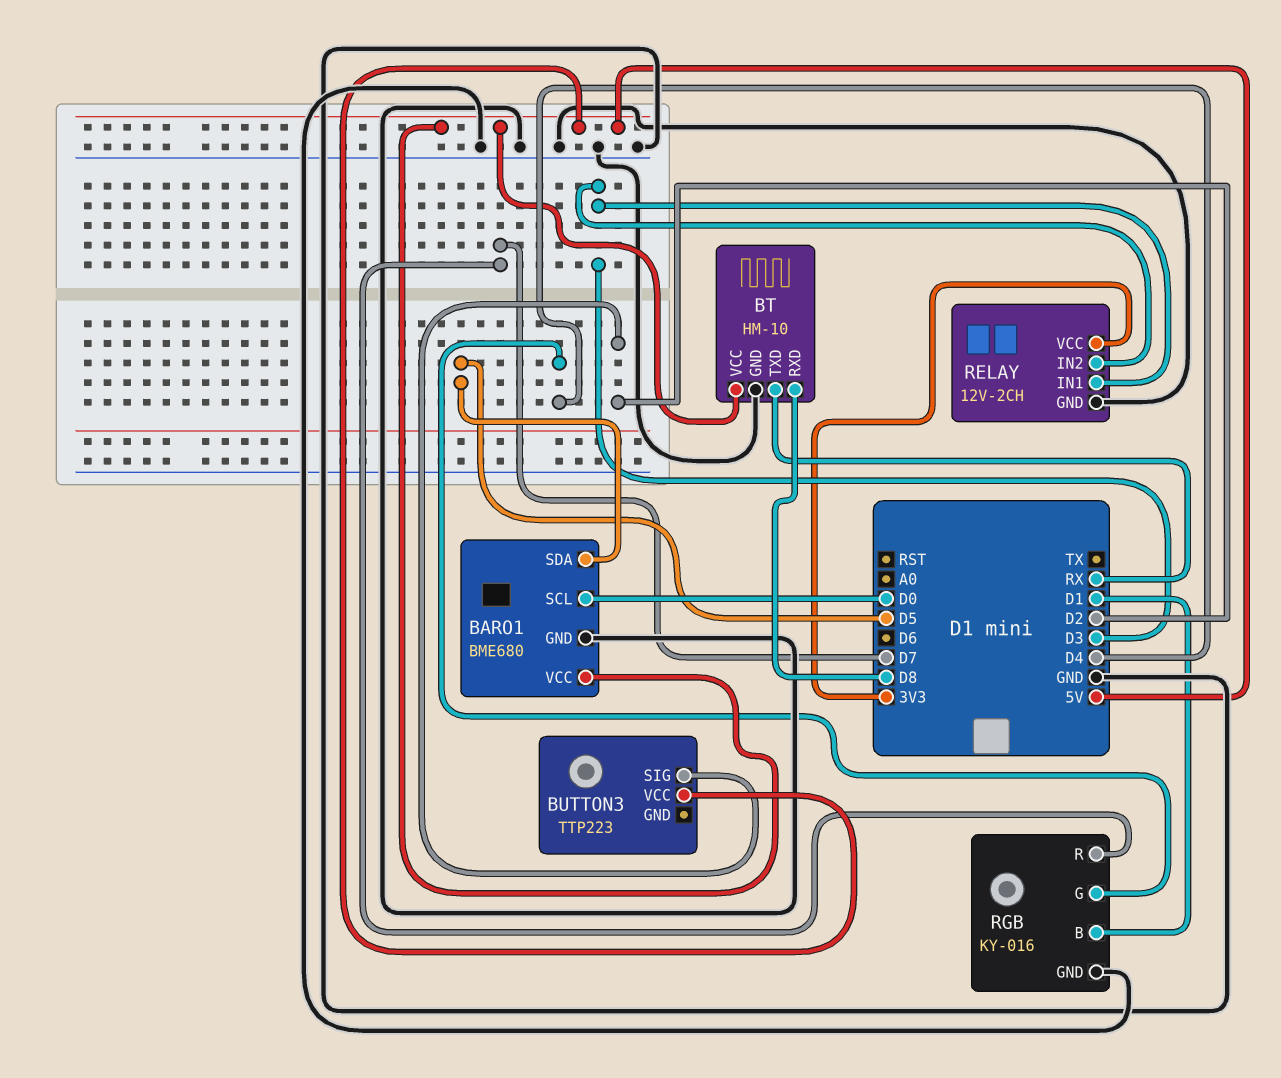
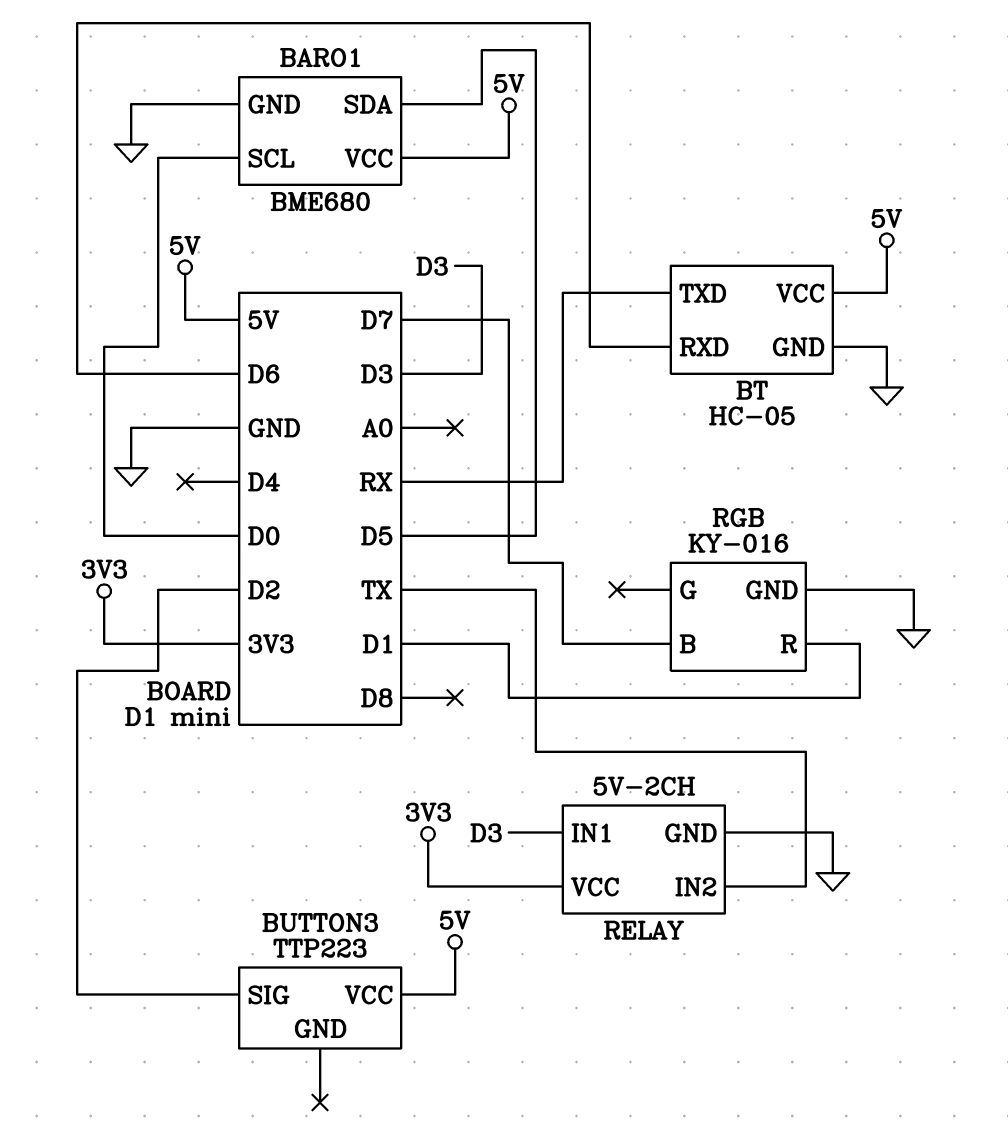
BT: HM-10 -> HC-05
BT pin RXD: D8 -> D6
RELAY: 12V-2CH -> 5V-2CH
RELAY pin IN2: D3 -> TX
RGB pin B: D1 -> D7
RGB pin G: D4 -> none
RGB pin R: D7 -> D1

